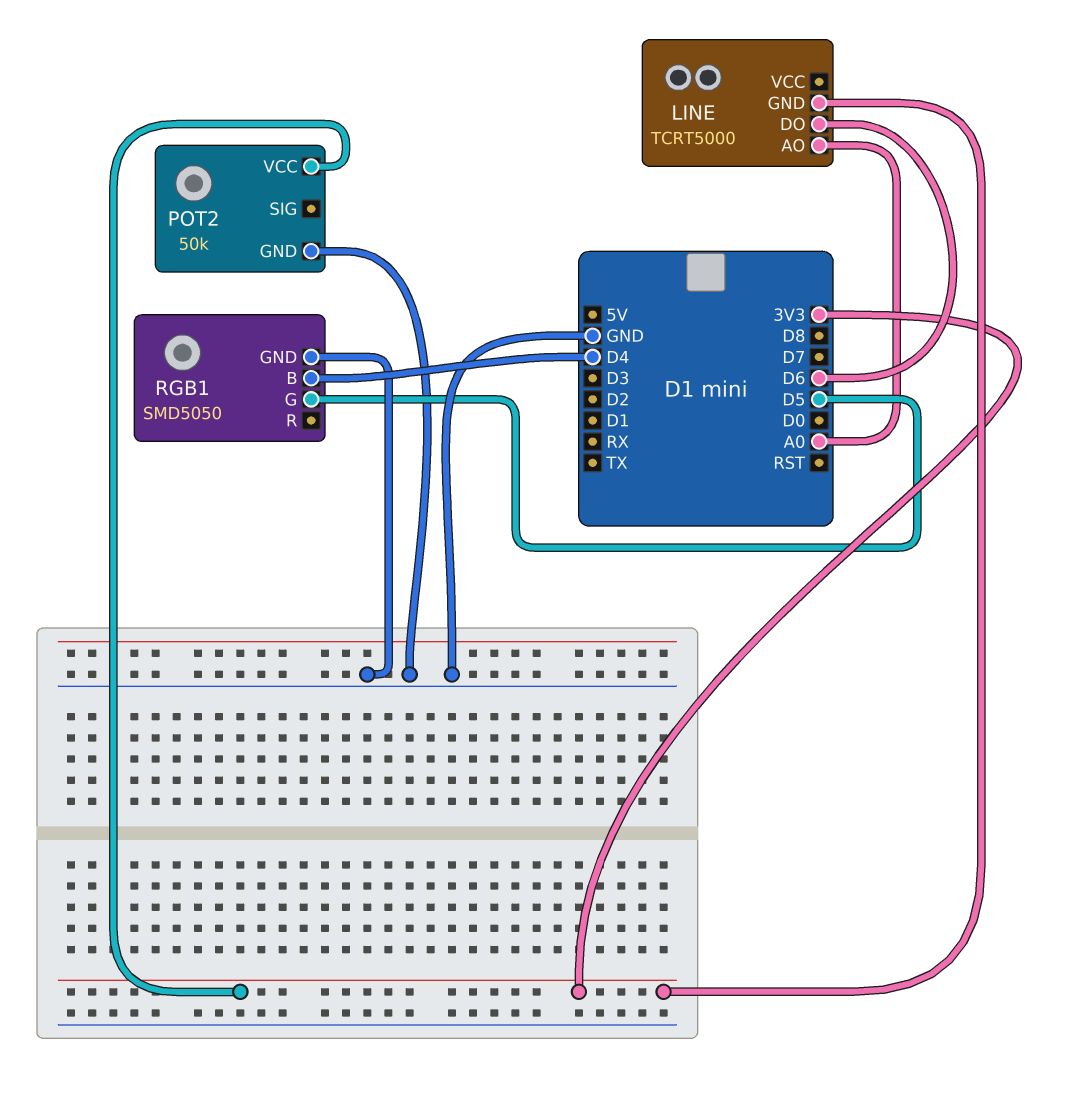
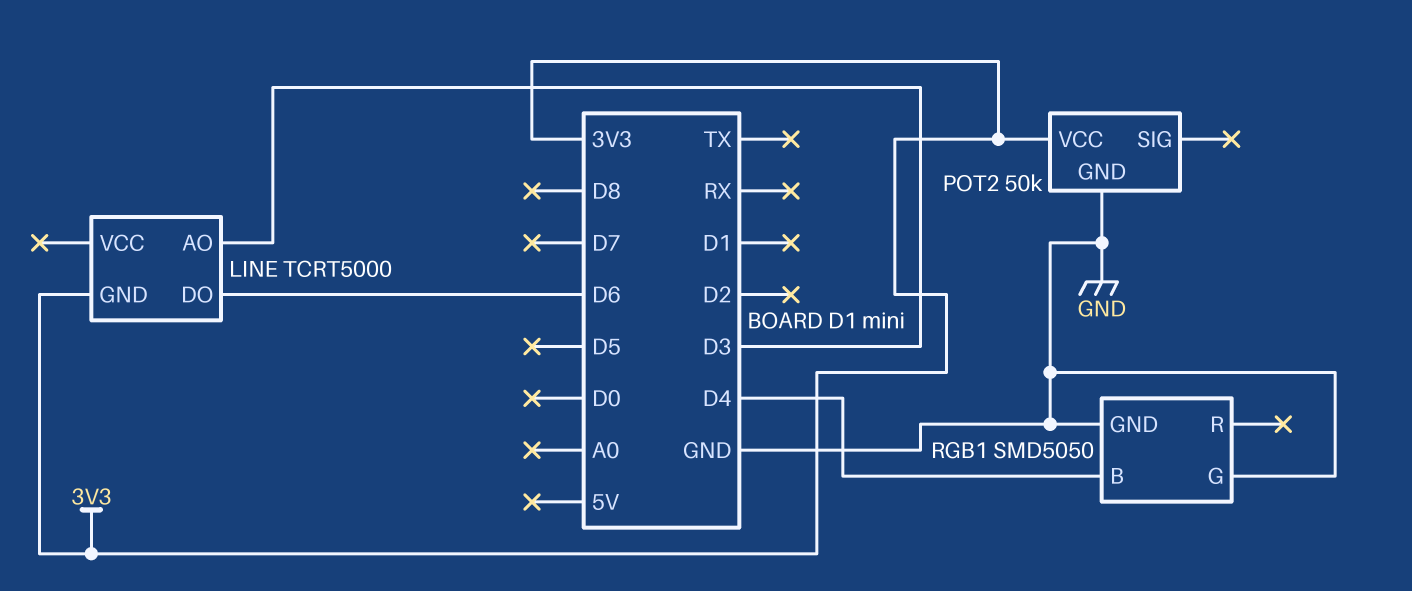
LINE pin AO: A0 -> D3
RGB1 pin G: D5 -> GND

